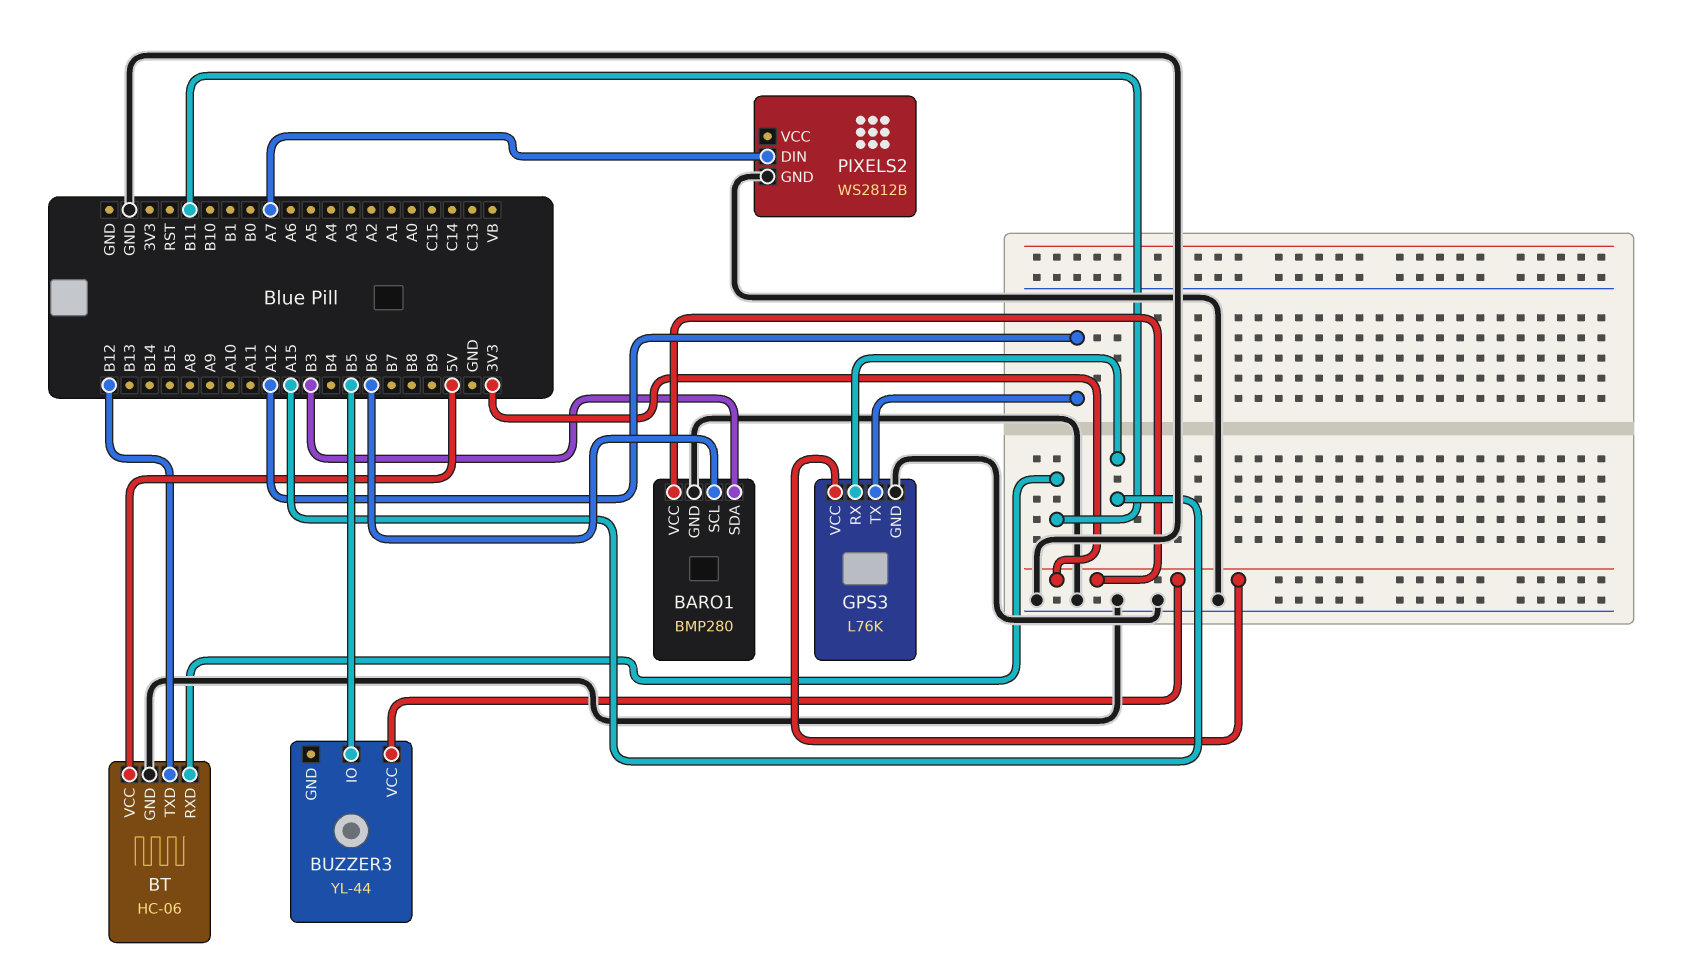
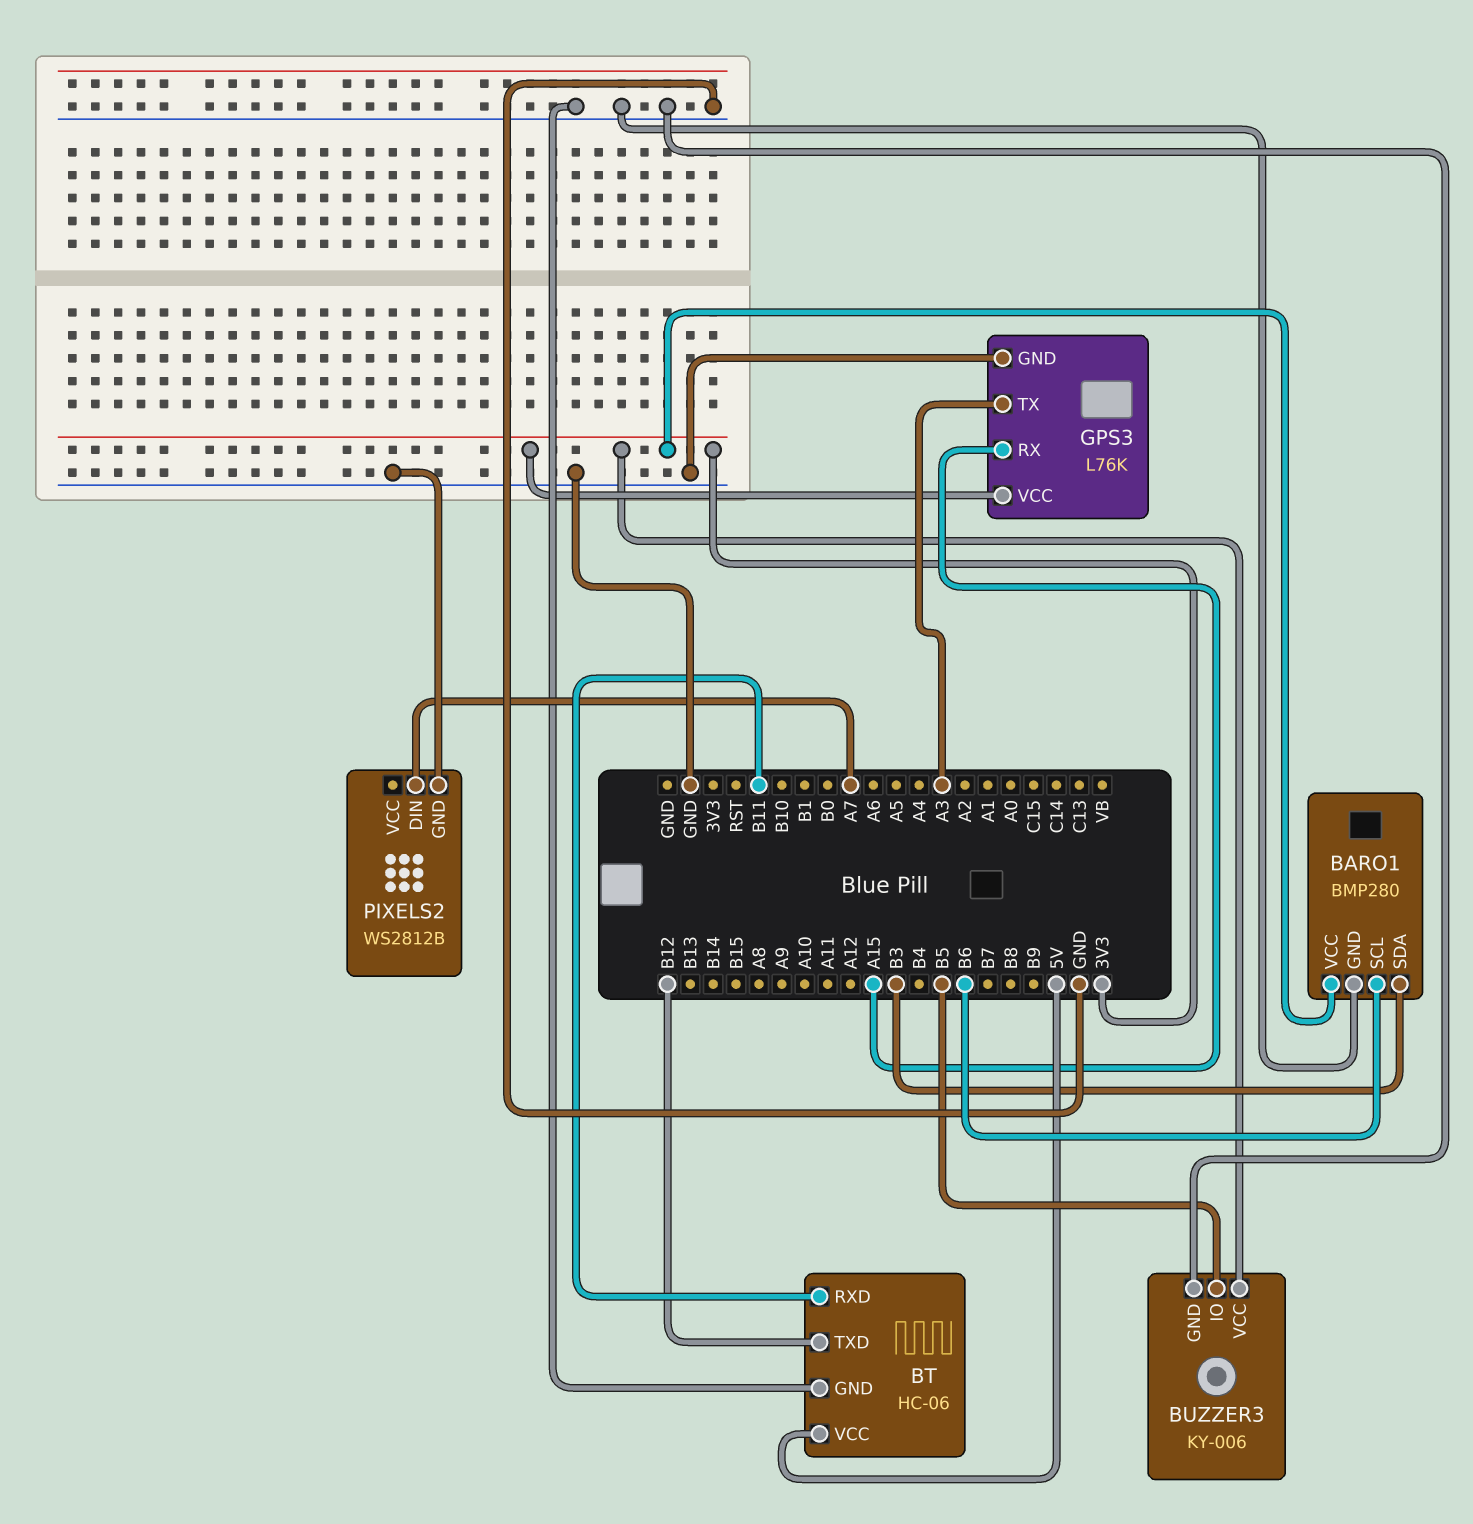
BUZZER3: YL-44 -> KY-006
BUZZER3 pin GND: none -> GND
GPS3 pin TX: A12 -> A3

